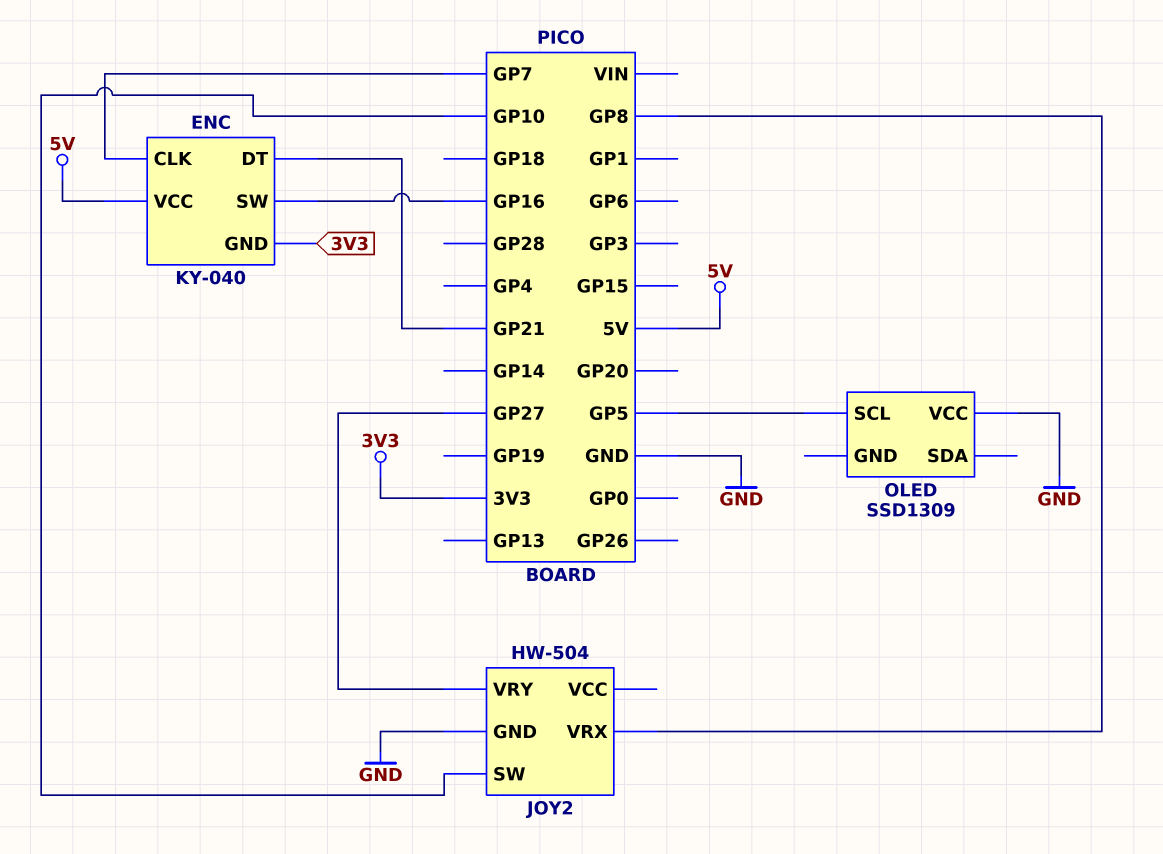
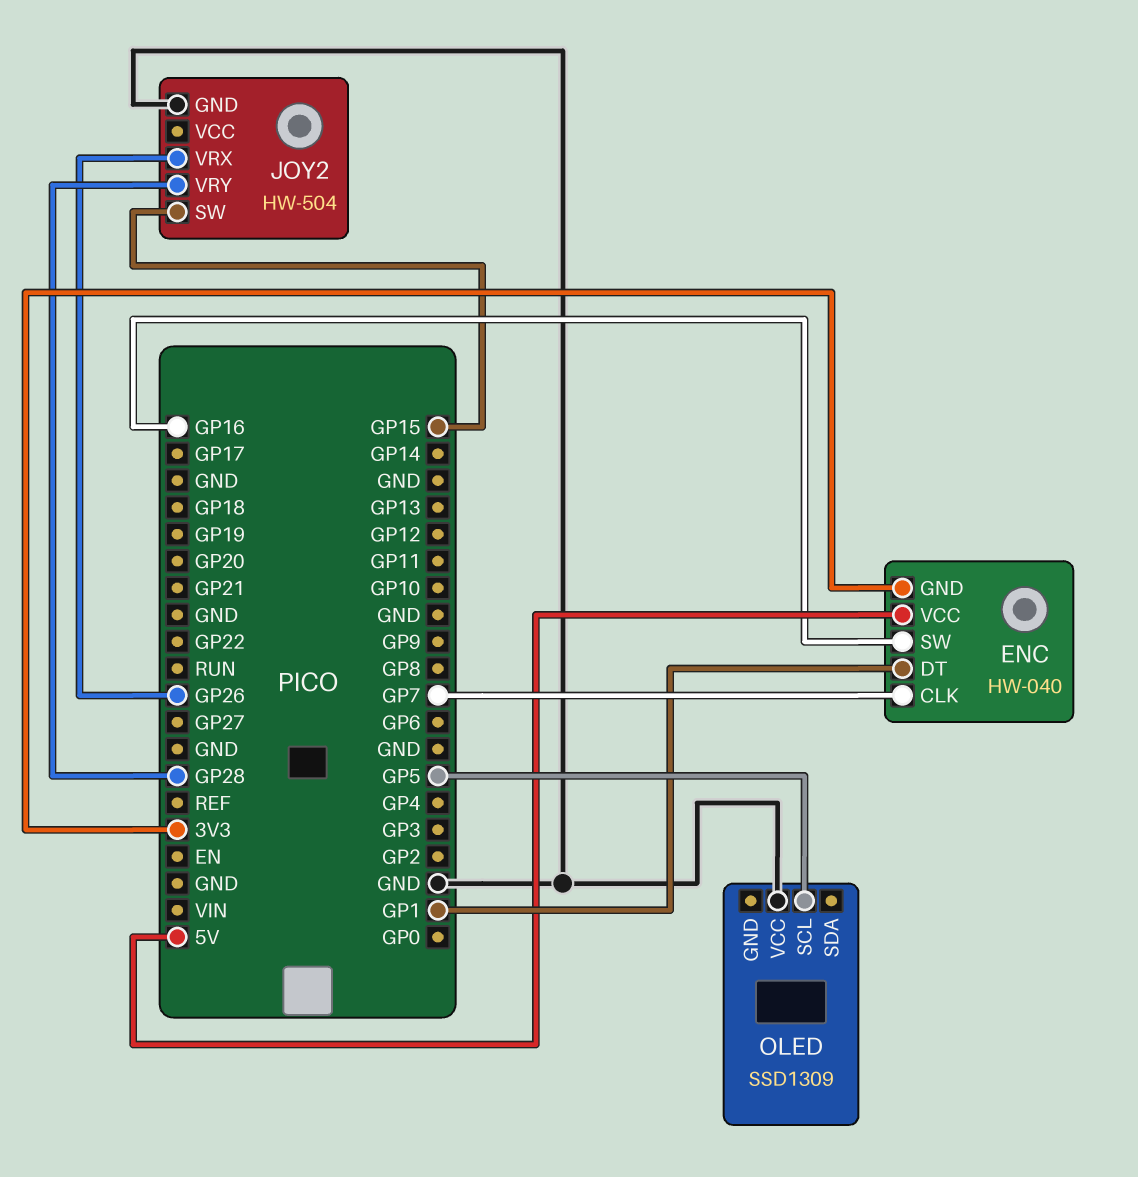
ENC: KY-040 -> HW-040
ENC pin DT: GP21 -> GP1
JOY2 pin SW: GP10 -> GP15
JOY2 pin VRX: GP8 -> GP26
JOY2 pin VRY: GP27 -> GP28

